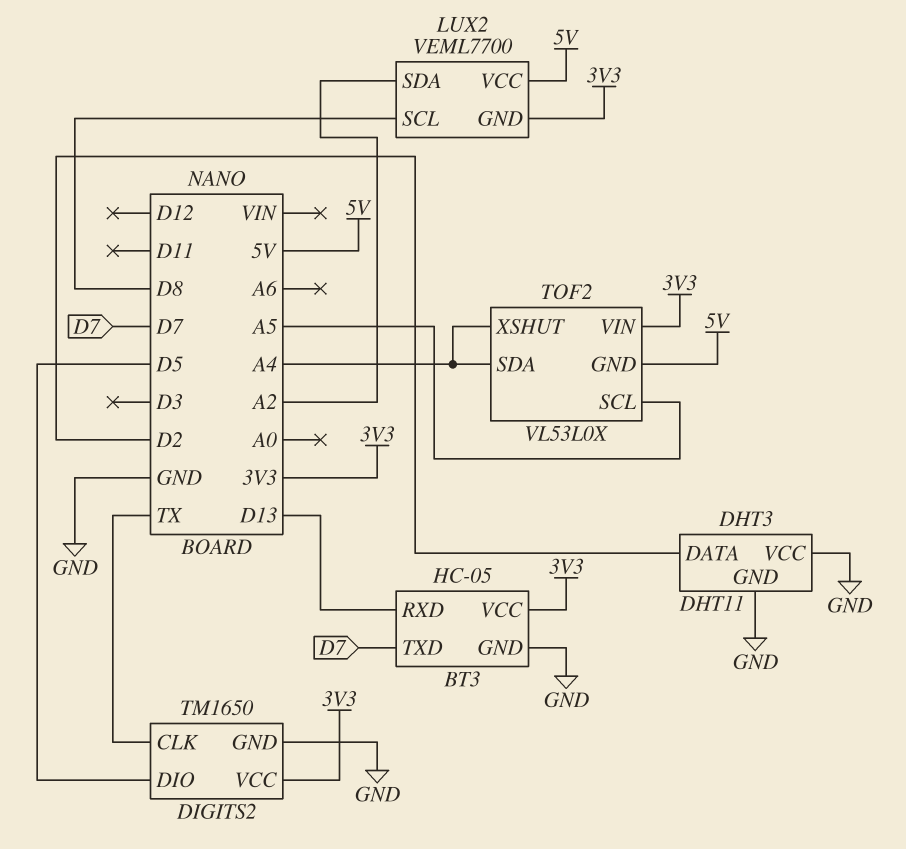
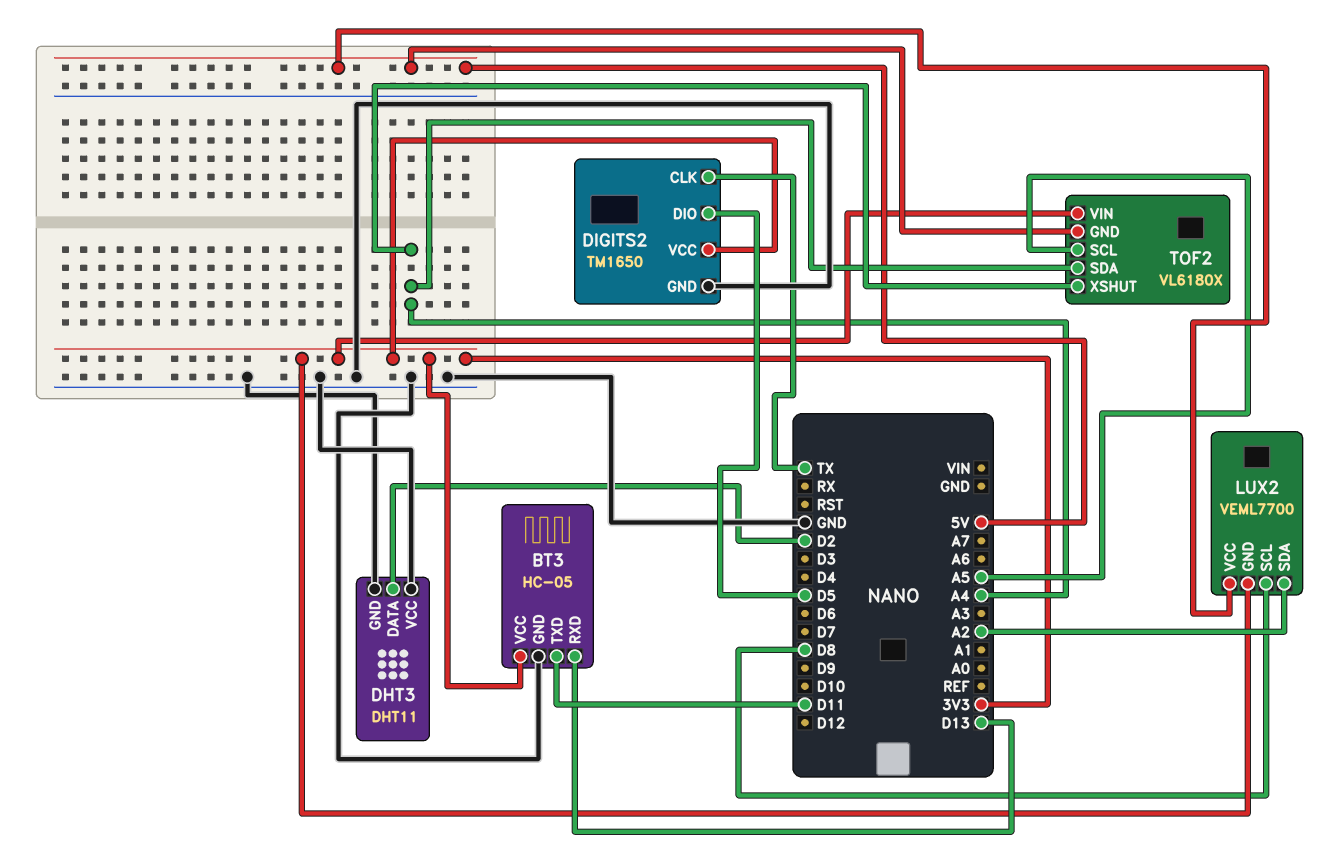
BT3 pin TXD: D7 -> D11
TOF2: VL53L0X -> VL6180X

